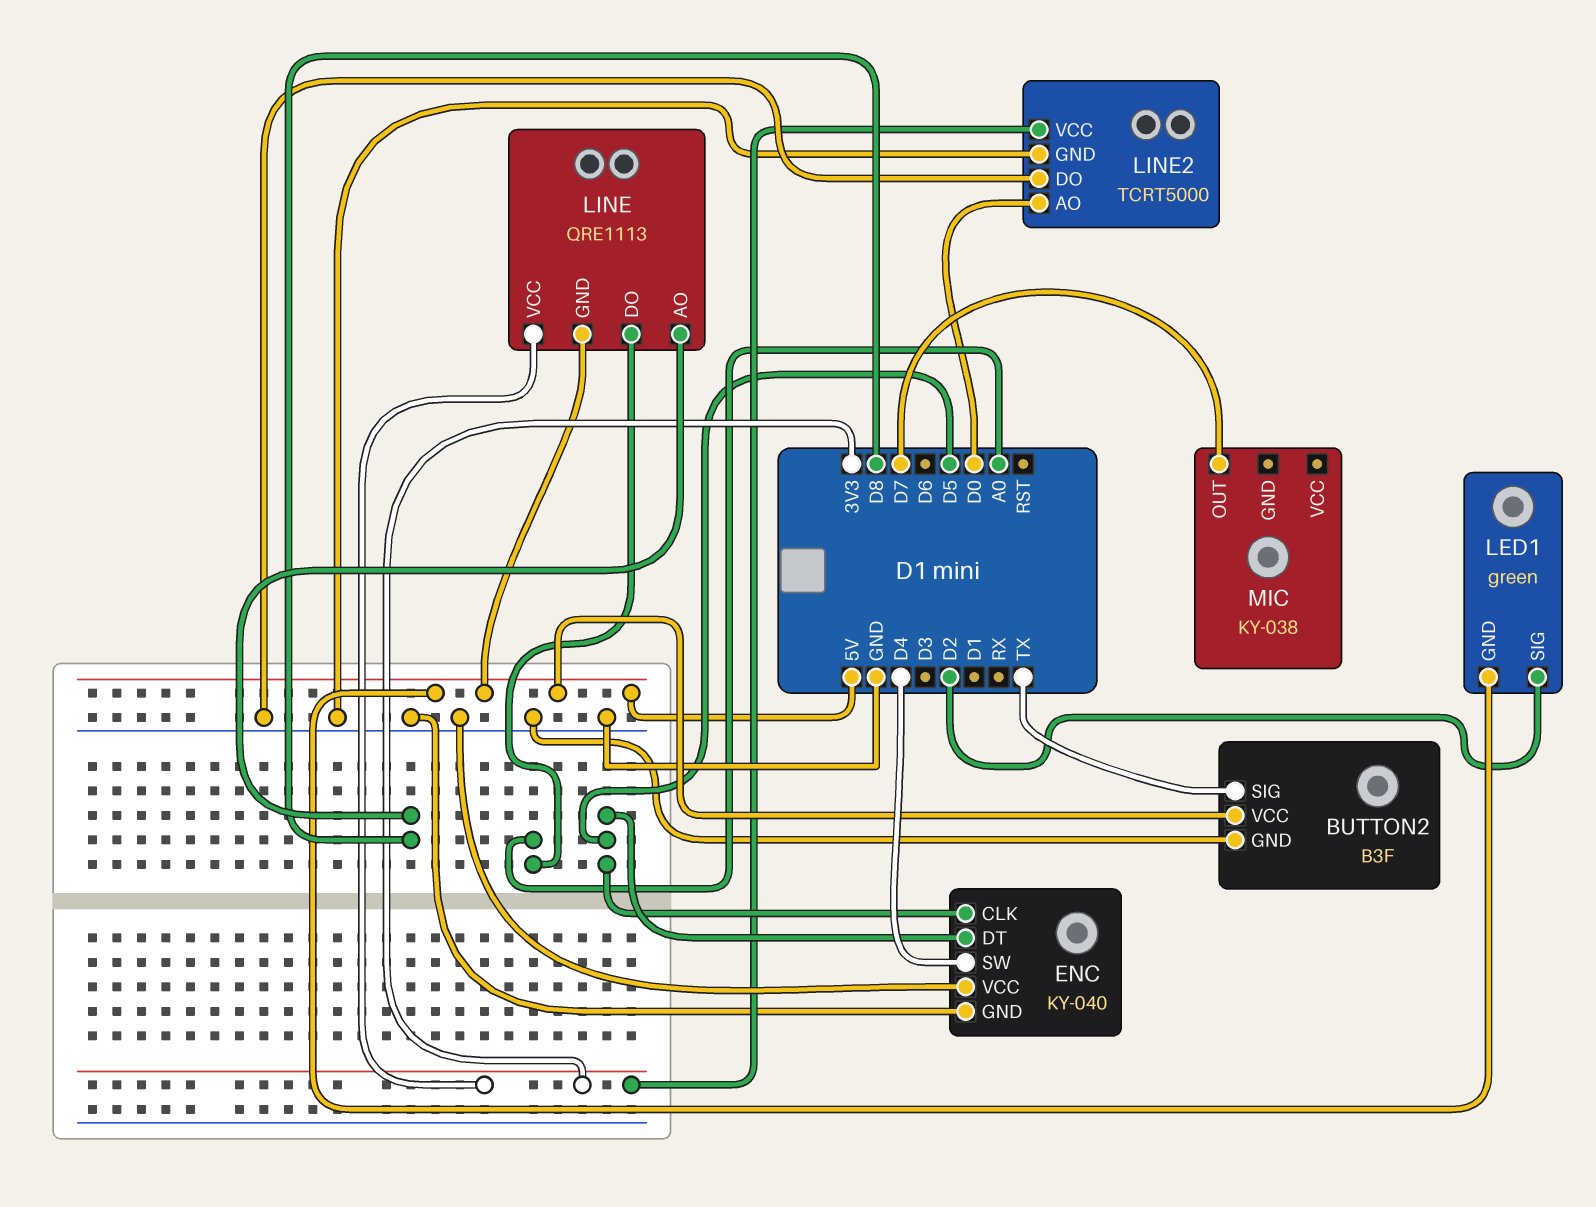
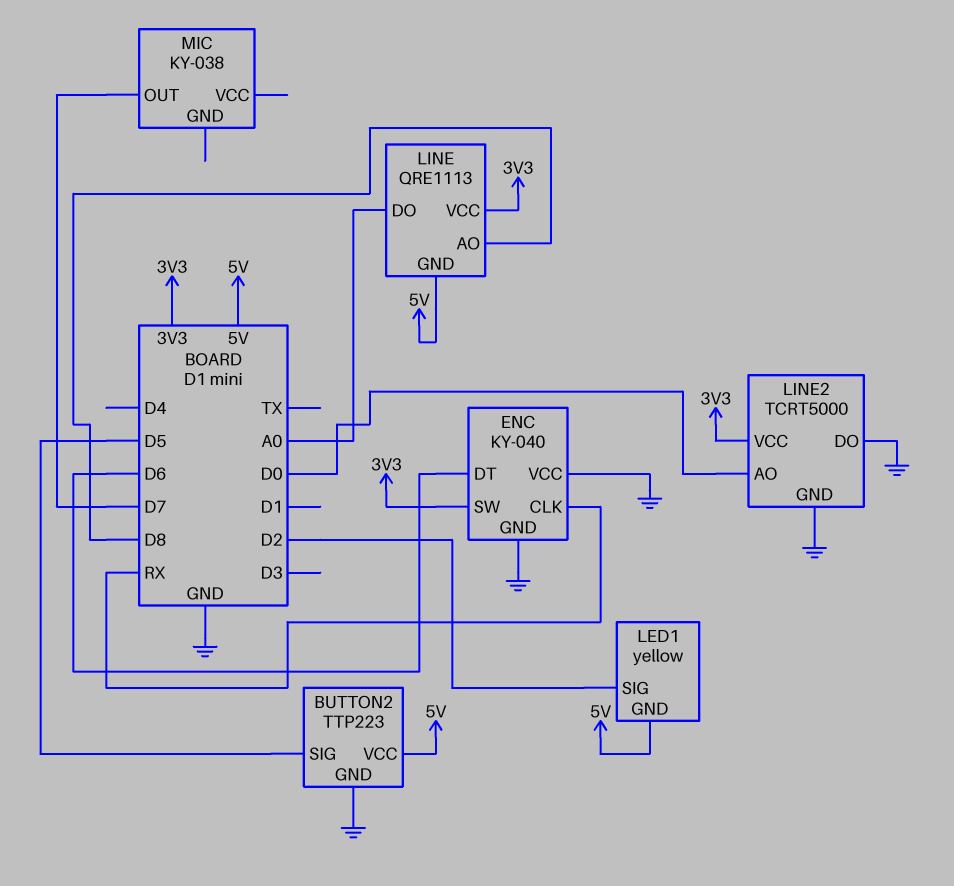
BUTTON2: B3F -> TTP223
BUTTON2 pin SIG: TX -> D5
ENC pin CLK: D5 -> RX
ENC pin DT: D5 -> D6
ENC pin SW: D4 -> 3V3
LED1: green -> yellow

